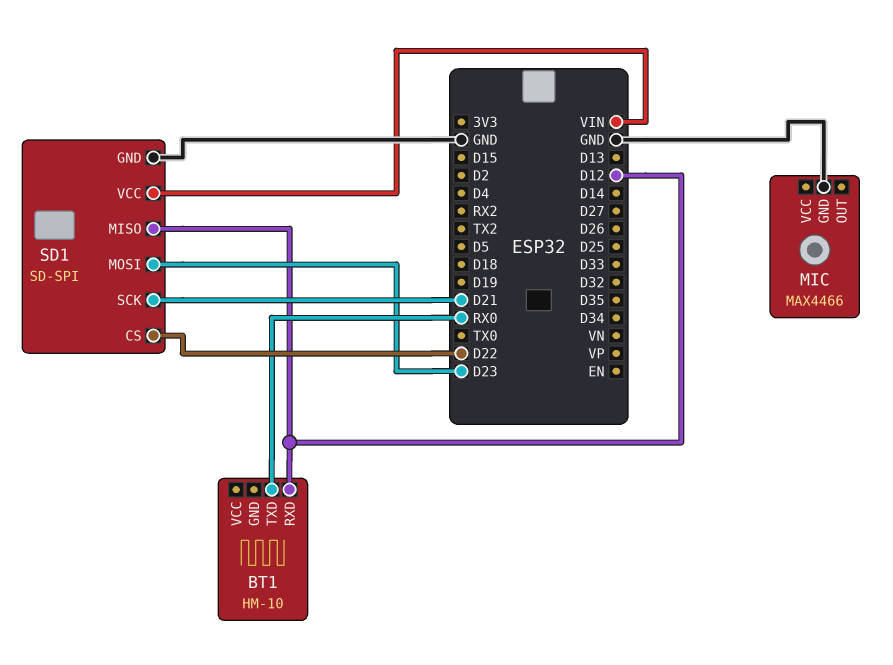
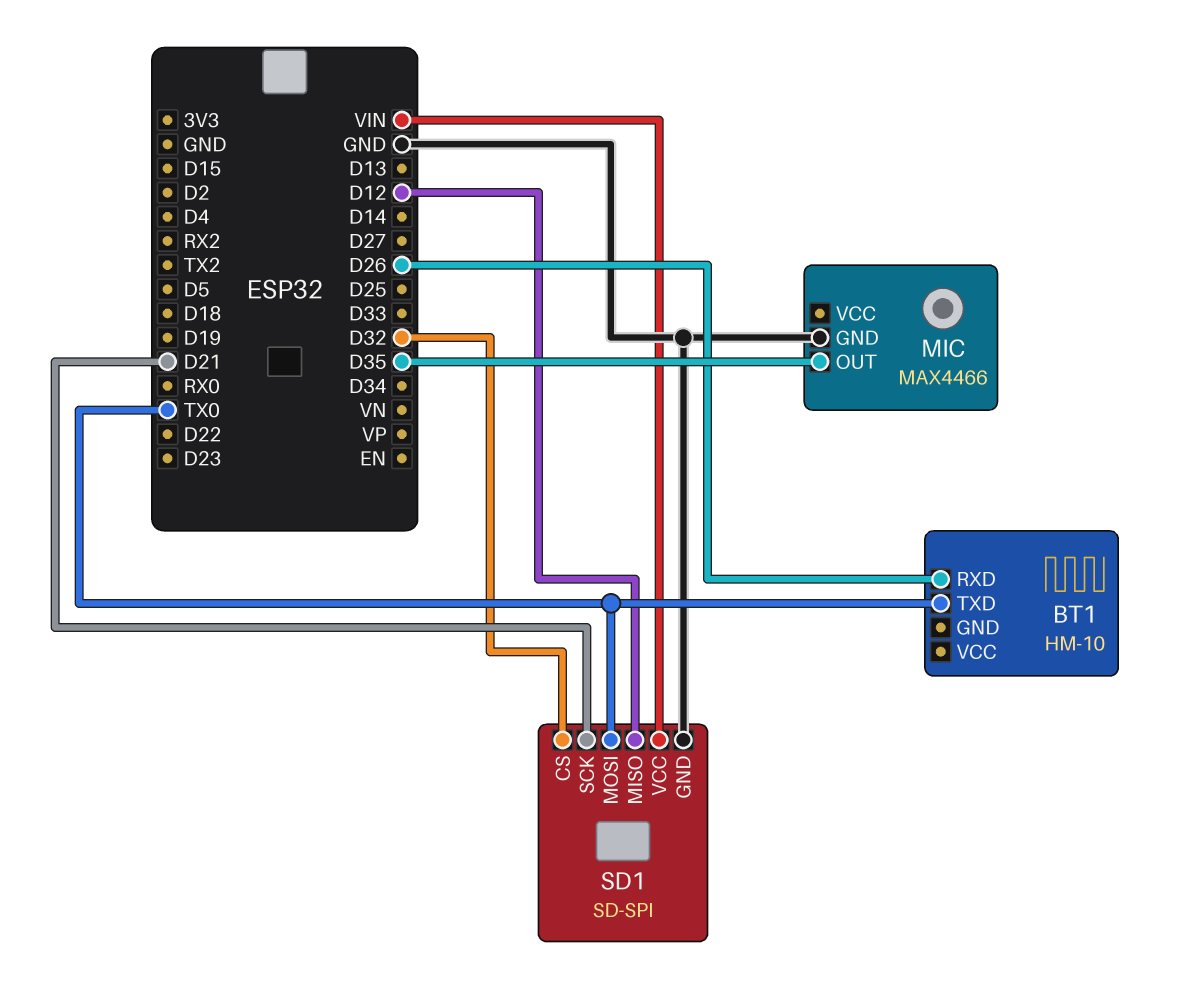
BT1 pin RXD: D12 -> D26
BT1 pin TXD: RX0 -> TX0
MIC pin OUT: none -> D35
SD1 pin CS: D22 -> D32
SD1 pin MOSI: D23 -> TX0

